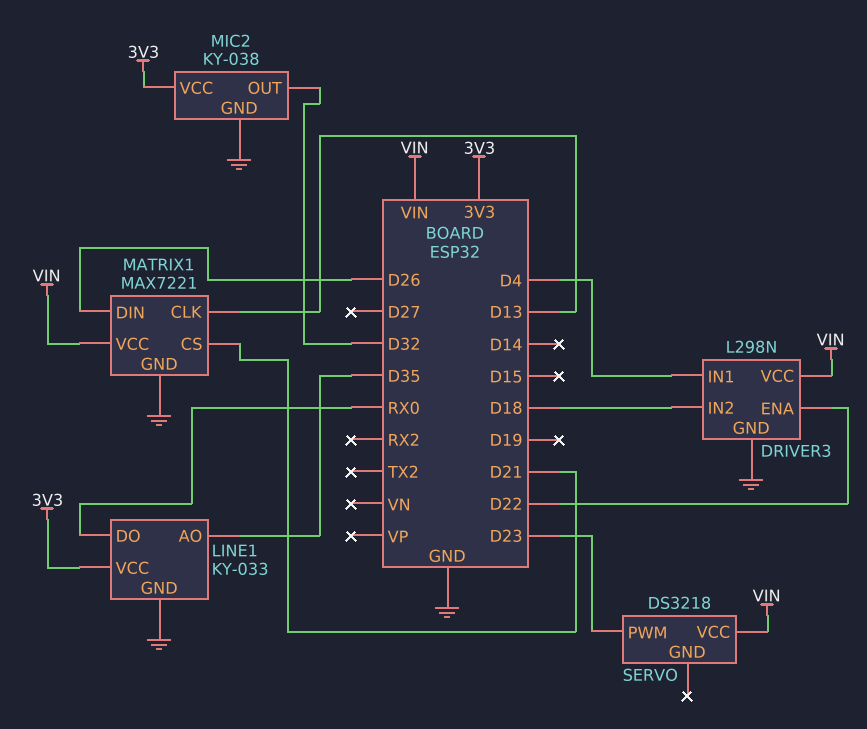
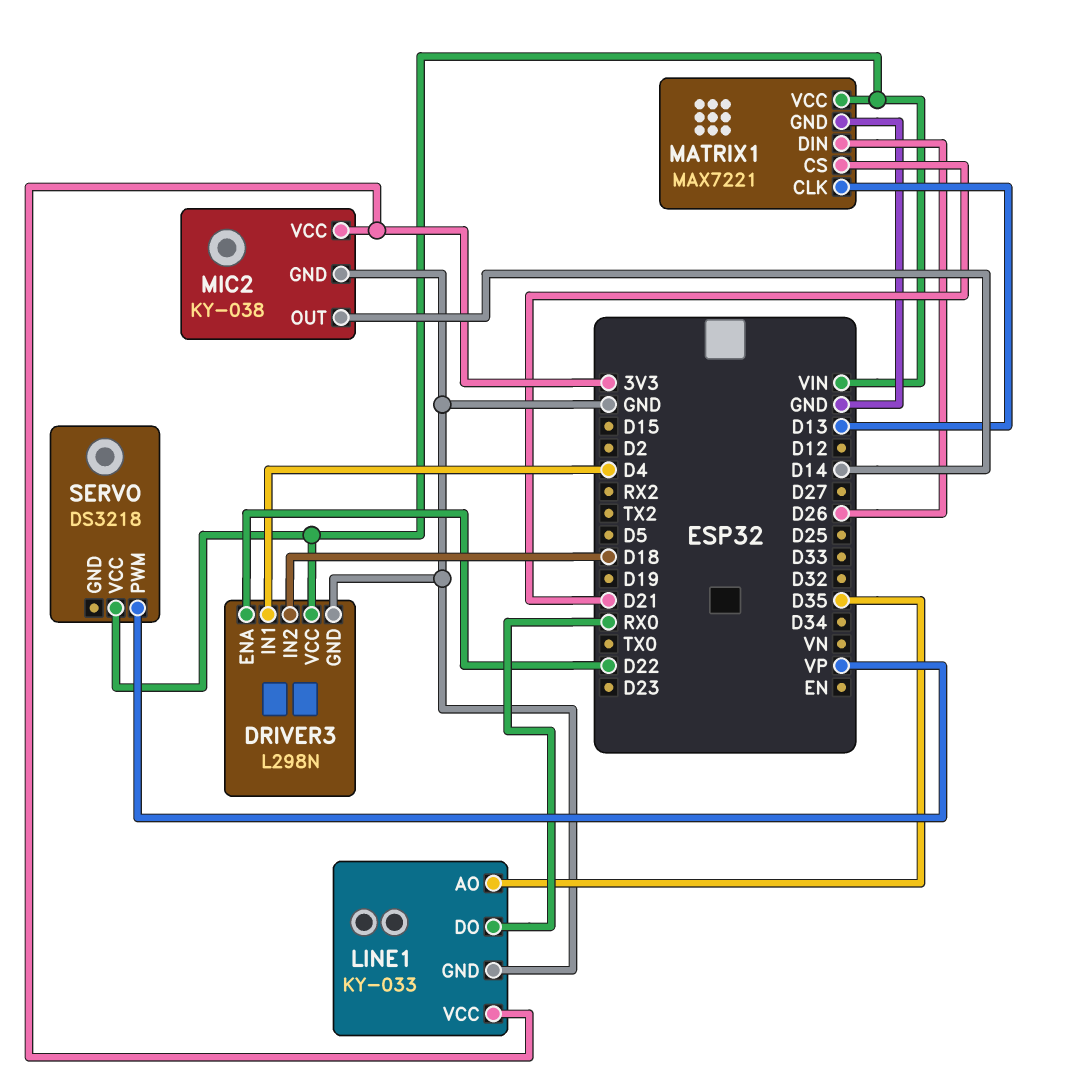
MIC2 pin OUT: D32 -> D14
SERVO pin PWM: D23 -> VP

